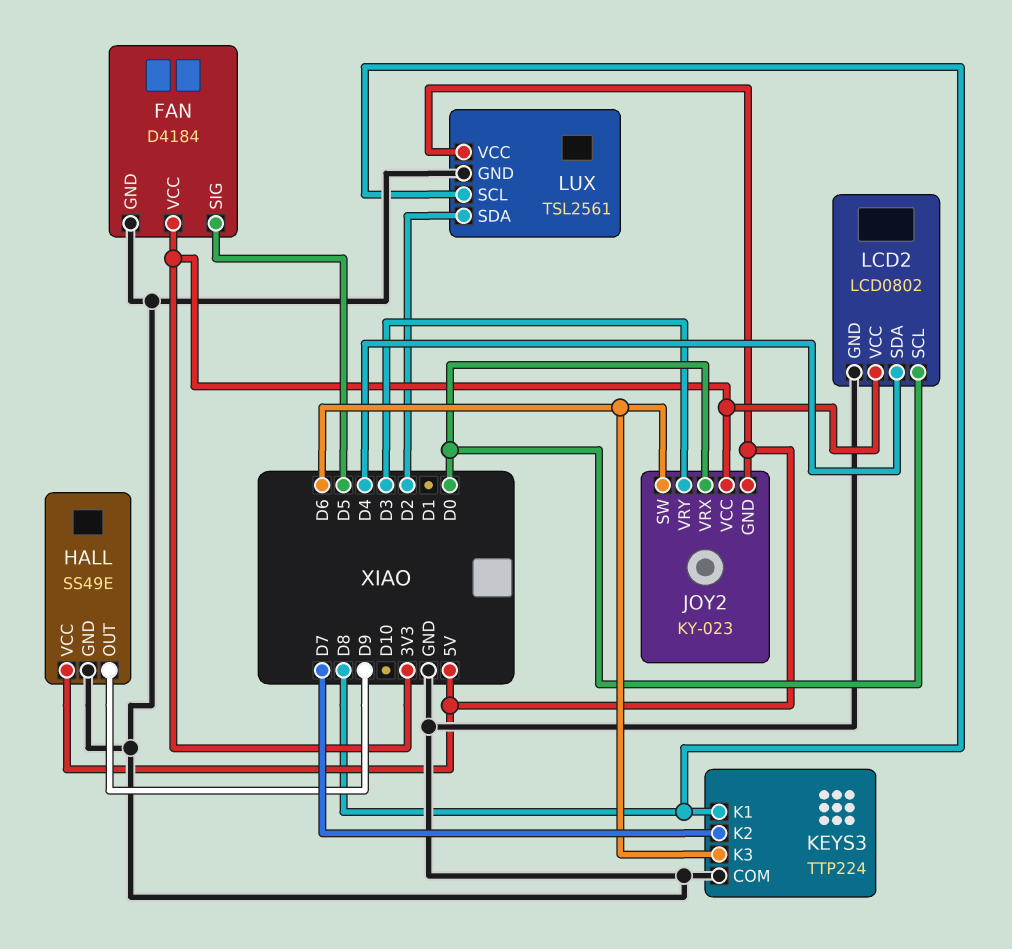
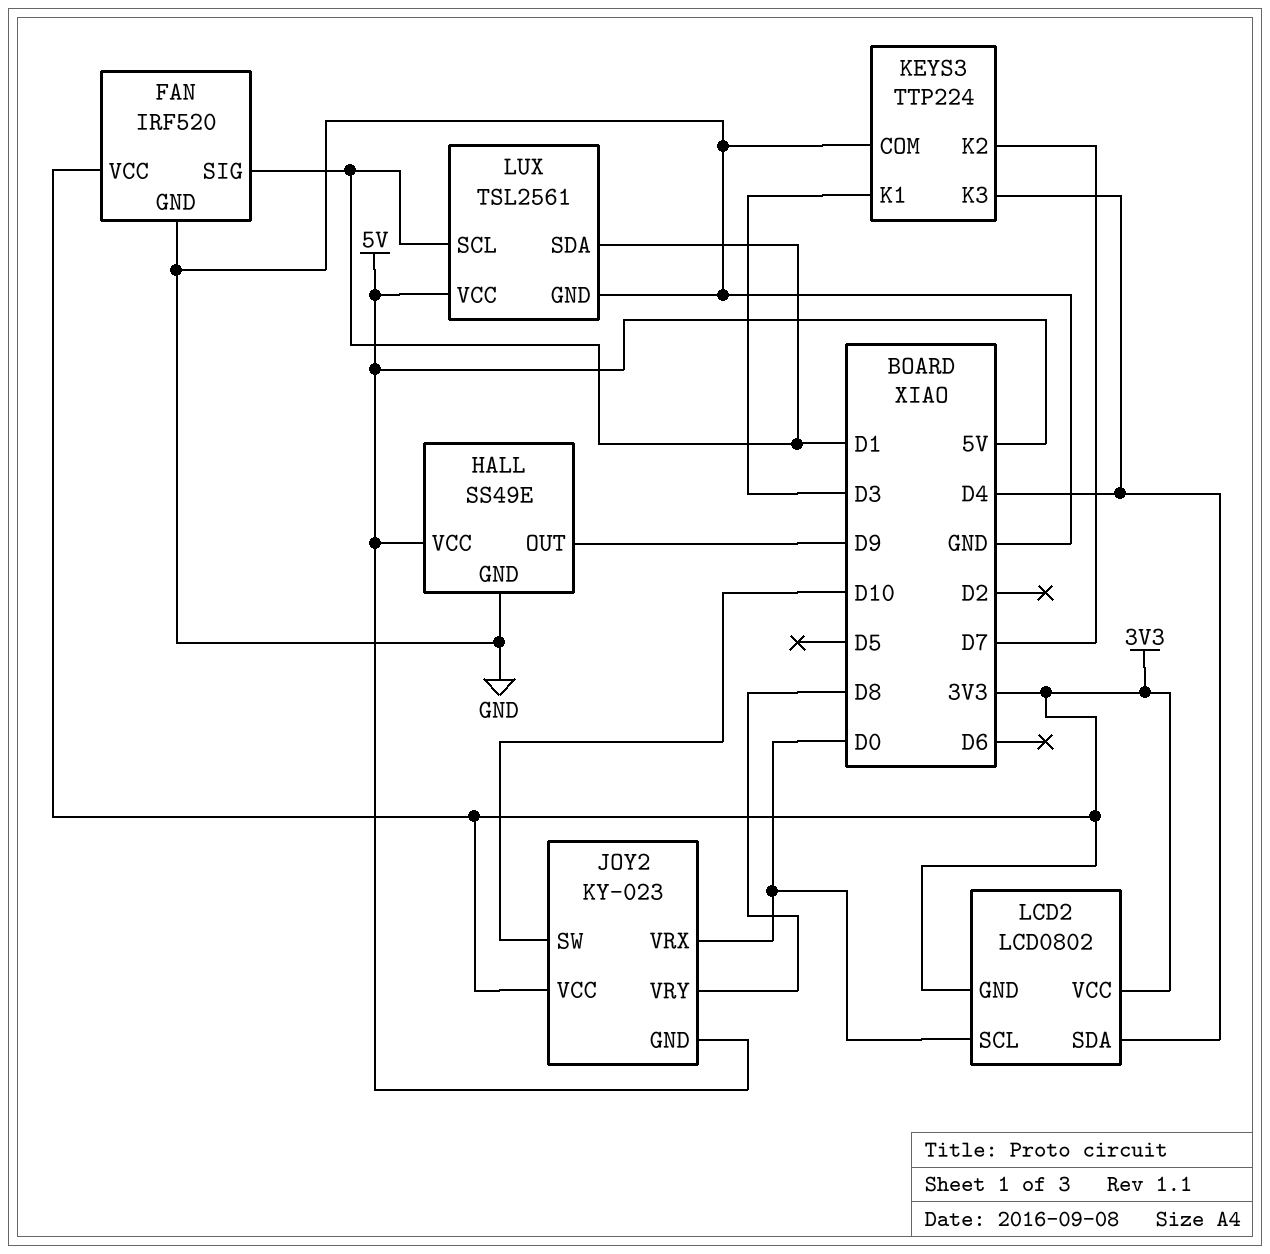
FAN: D4184 -> IRF520
FAN pin SIG: D5 -> D1
JOY2 pin SW: D6 -> D10
JOY2 pin VRY: D3 -> D8
KEYS3 pin K1: D8 -> D3
KEYS3 pin K3: D6 -> D4
LCD2 pin GND: GND -> 3V3
LUX pin SCL: D8 -> D1
LUX pin SDA: D2 -> D1

